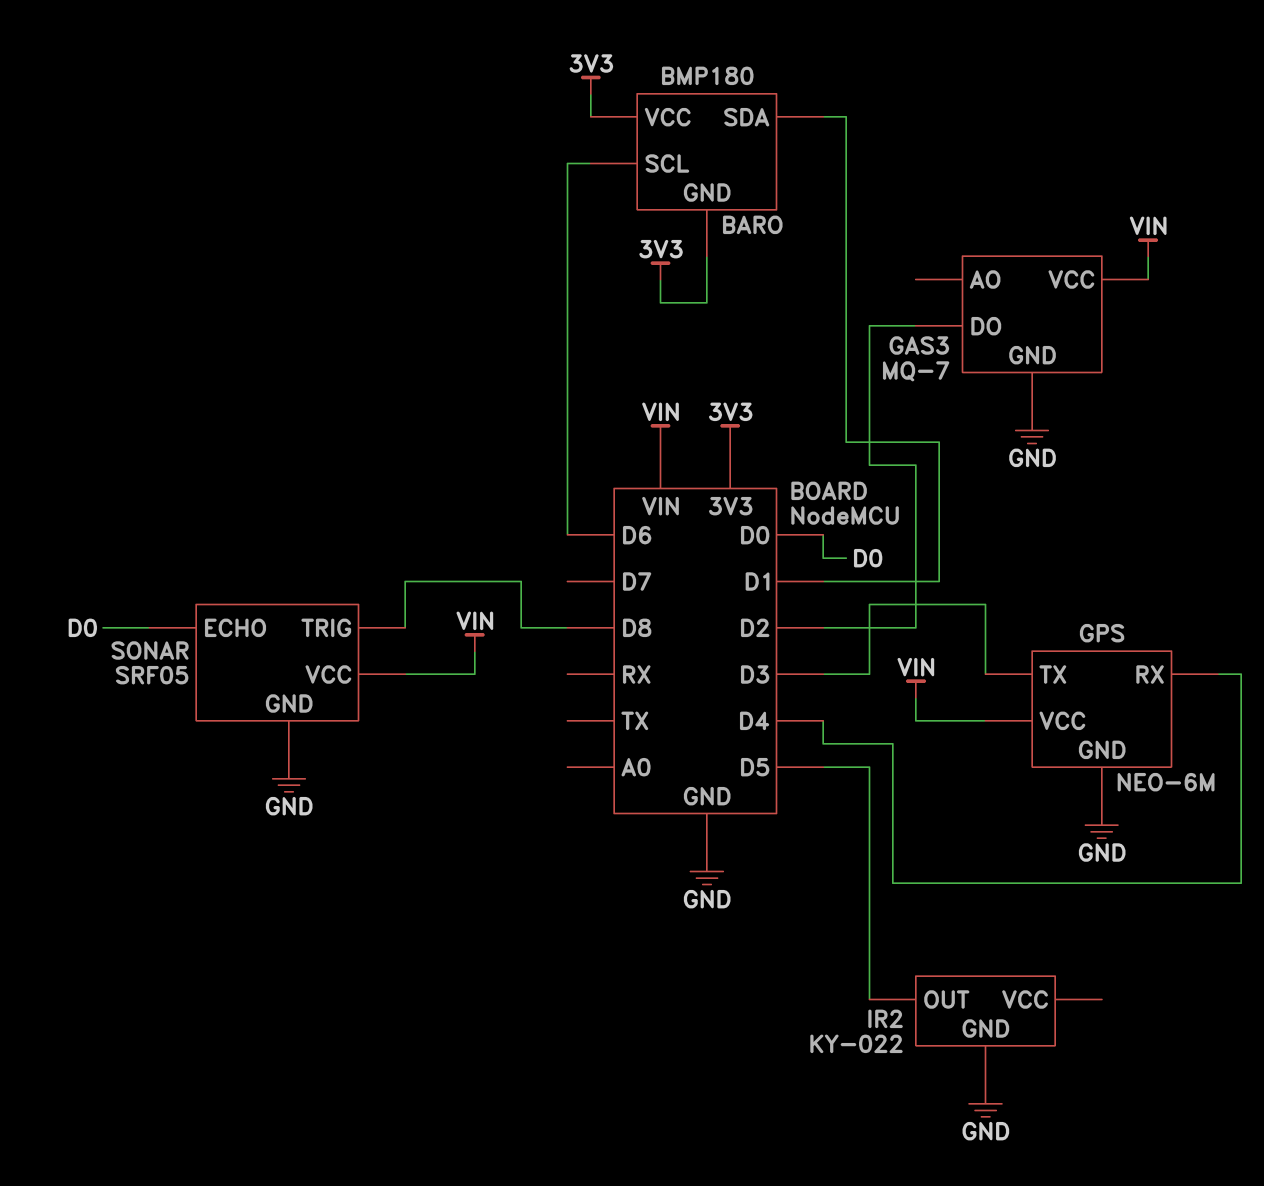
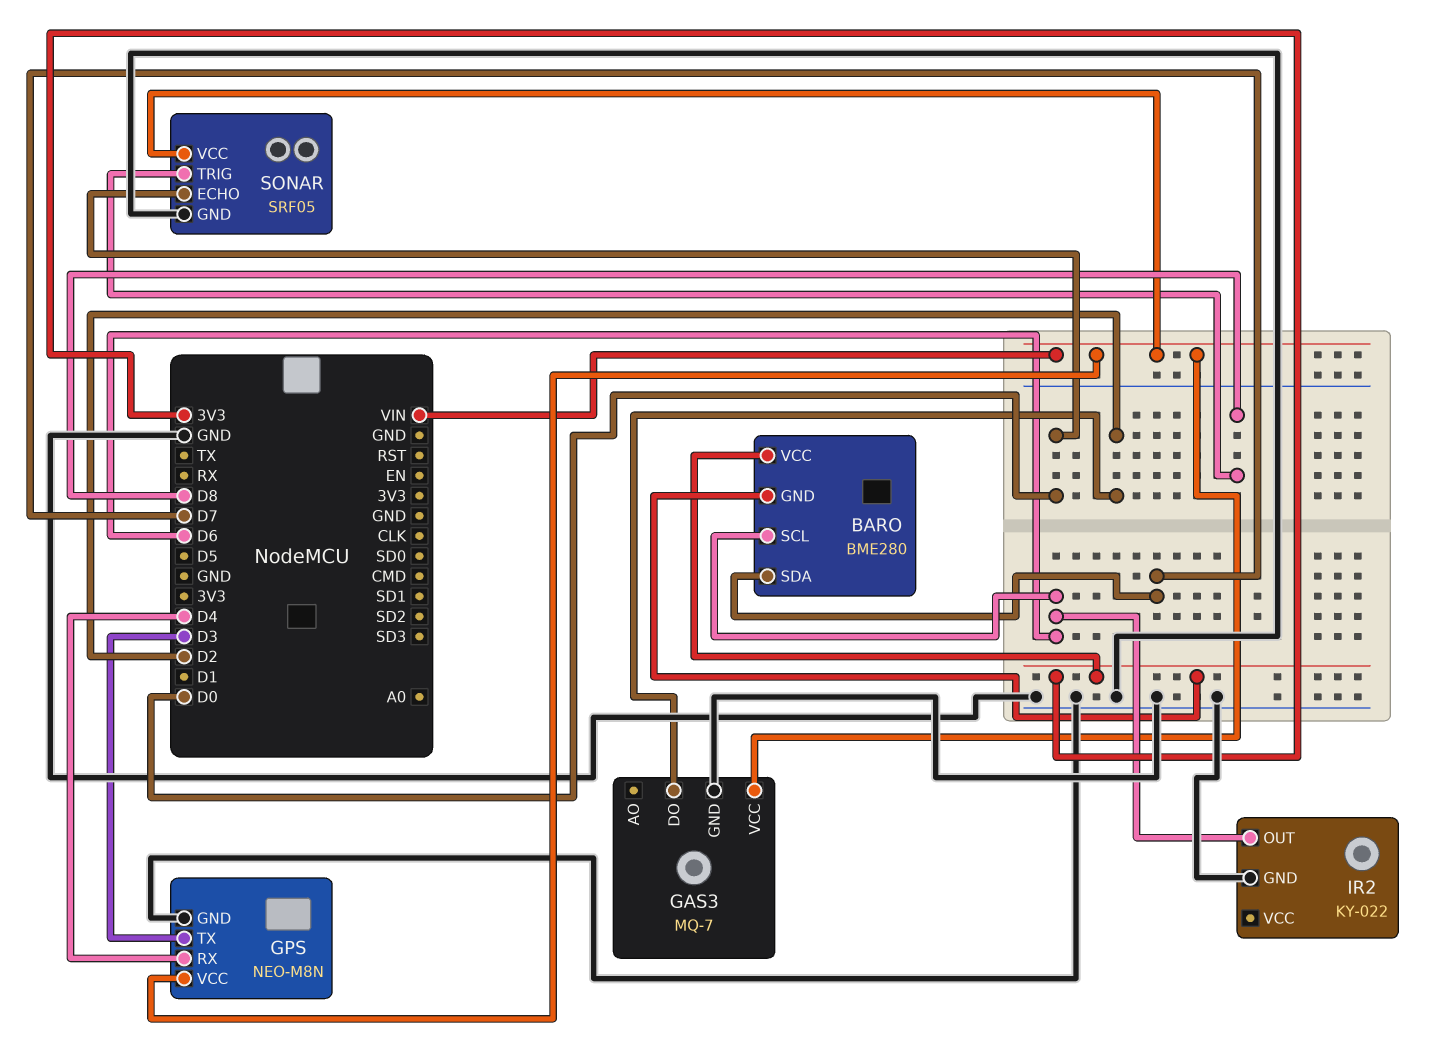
BARO: BMP180 -> BME280
BARO pin SDA: D1 -> D7
GPS: NEO-6M -> NEO-M8N
IR2 pin OUT: D5 -> D6

